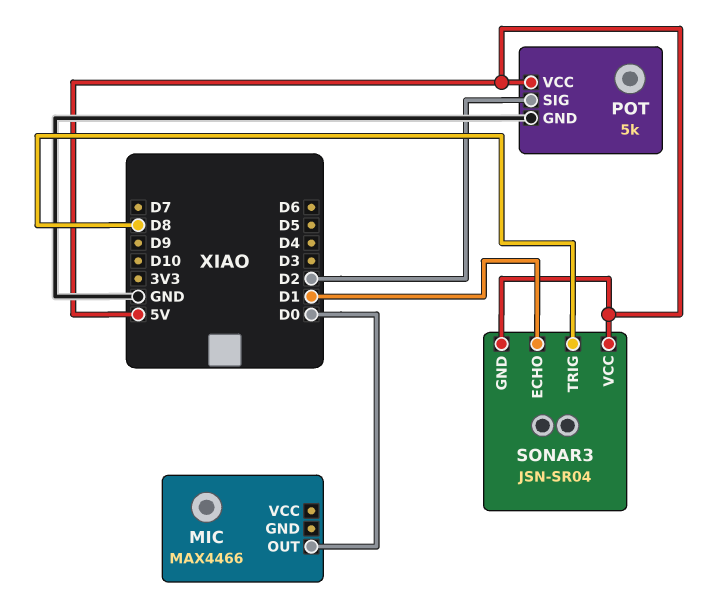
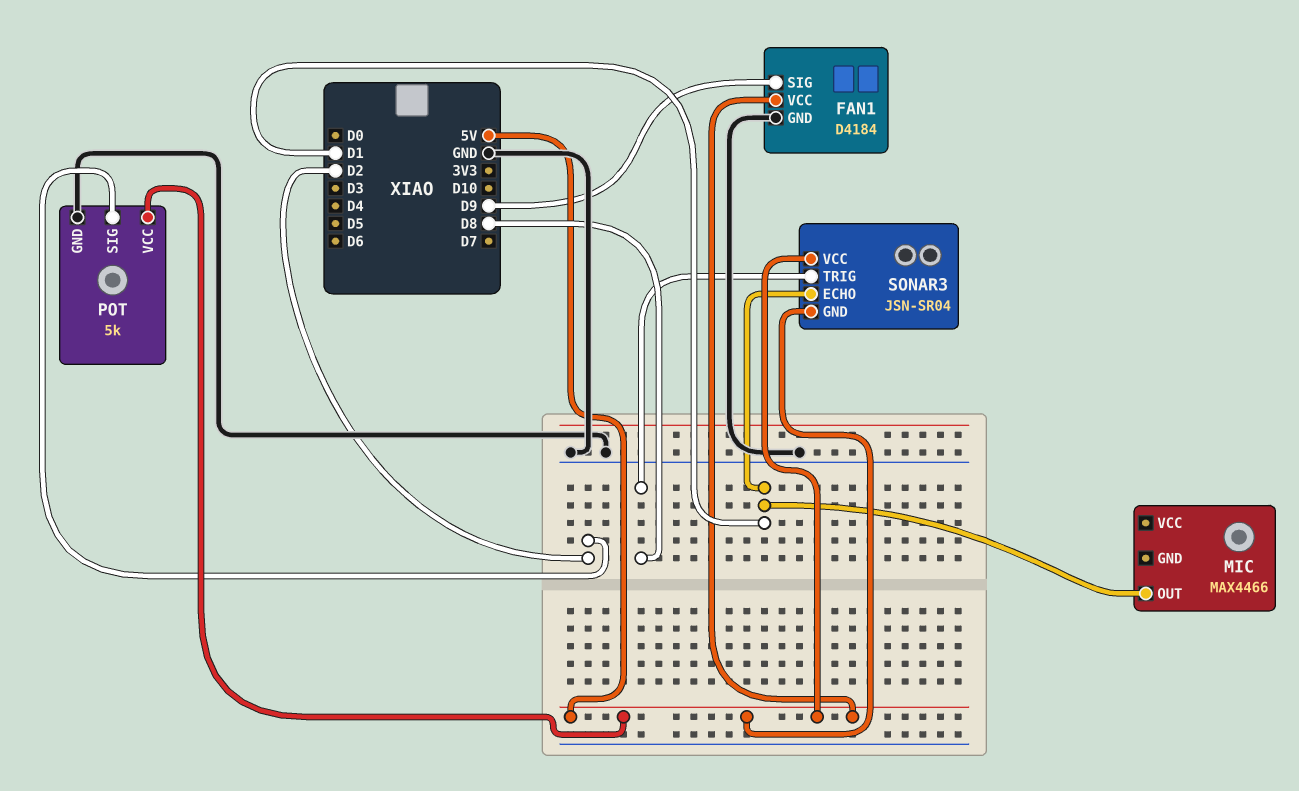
FAN1: none -> D4184
FAN1 pin GND: none -> GND
FAN1 pin SIG: none -> D9
FAN1 pin VCC: none -> 5V
MIC pin OUT: D0 -> D1

